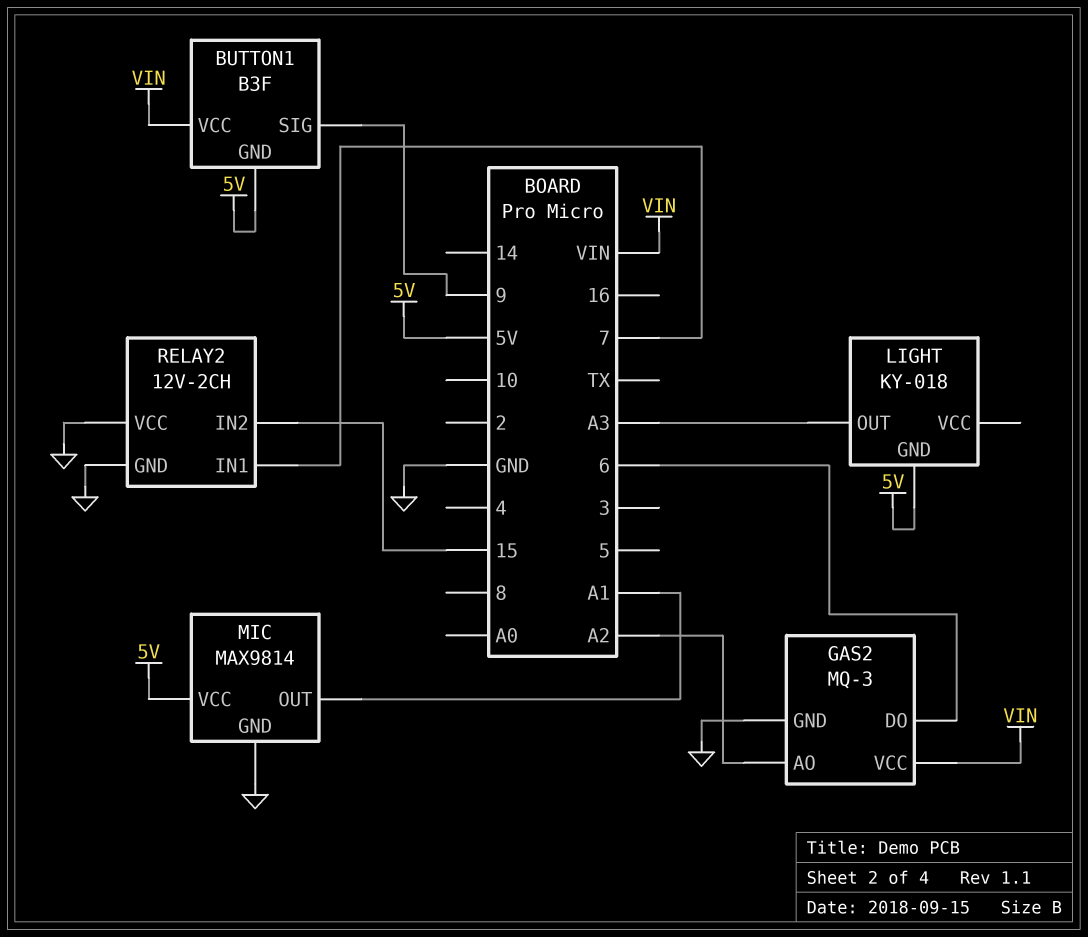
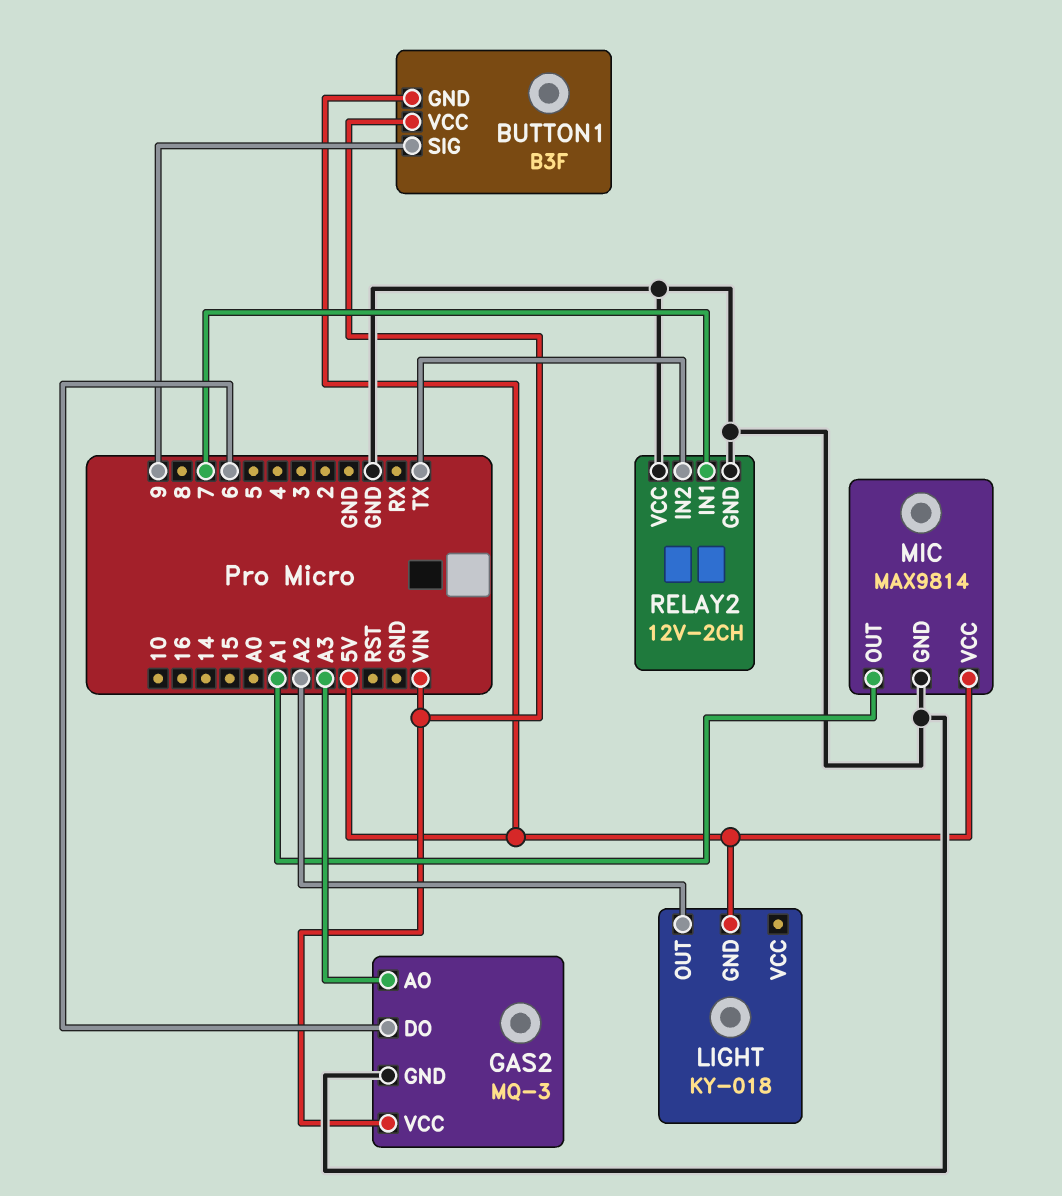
GAS2 pin AO: A2 -> A3
LIGHT pin OUT: A3 -> A2
RELAY2 pin IN2: 15 -> TX

